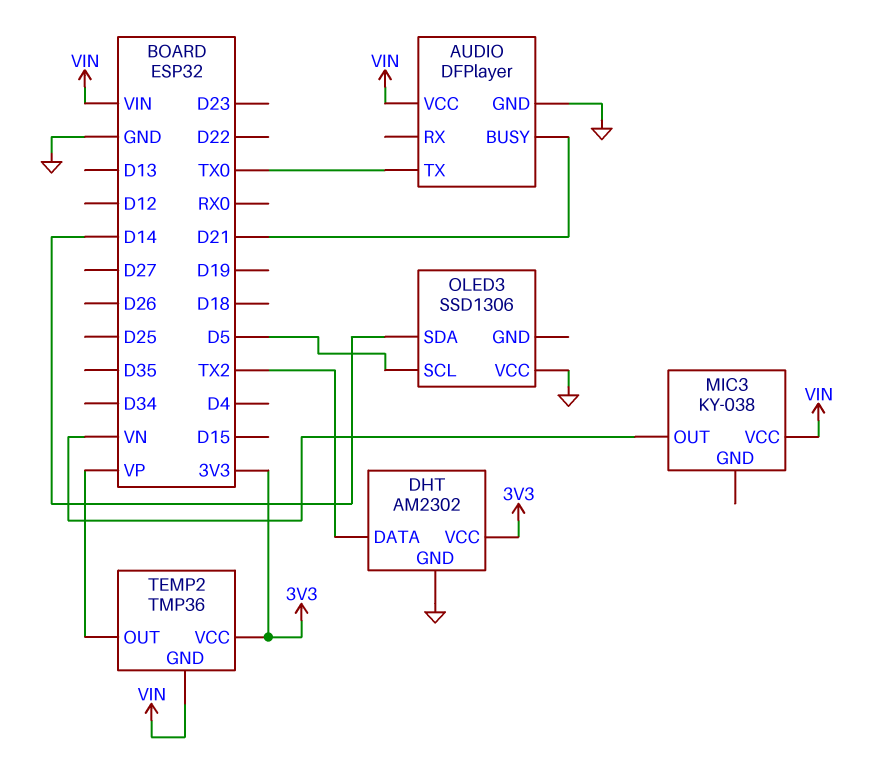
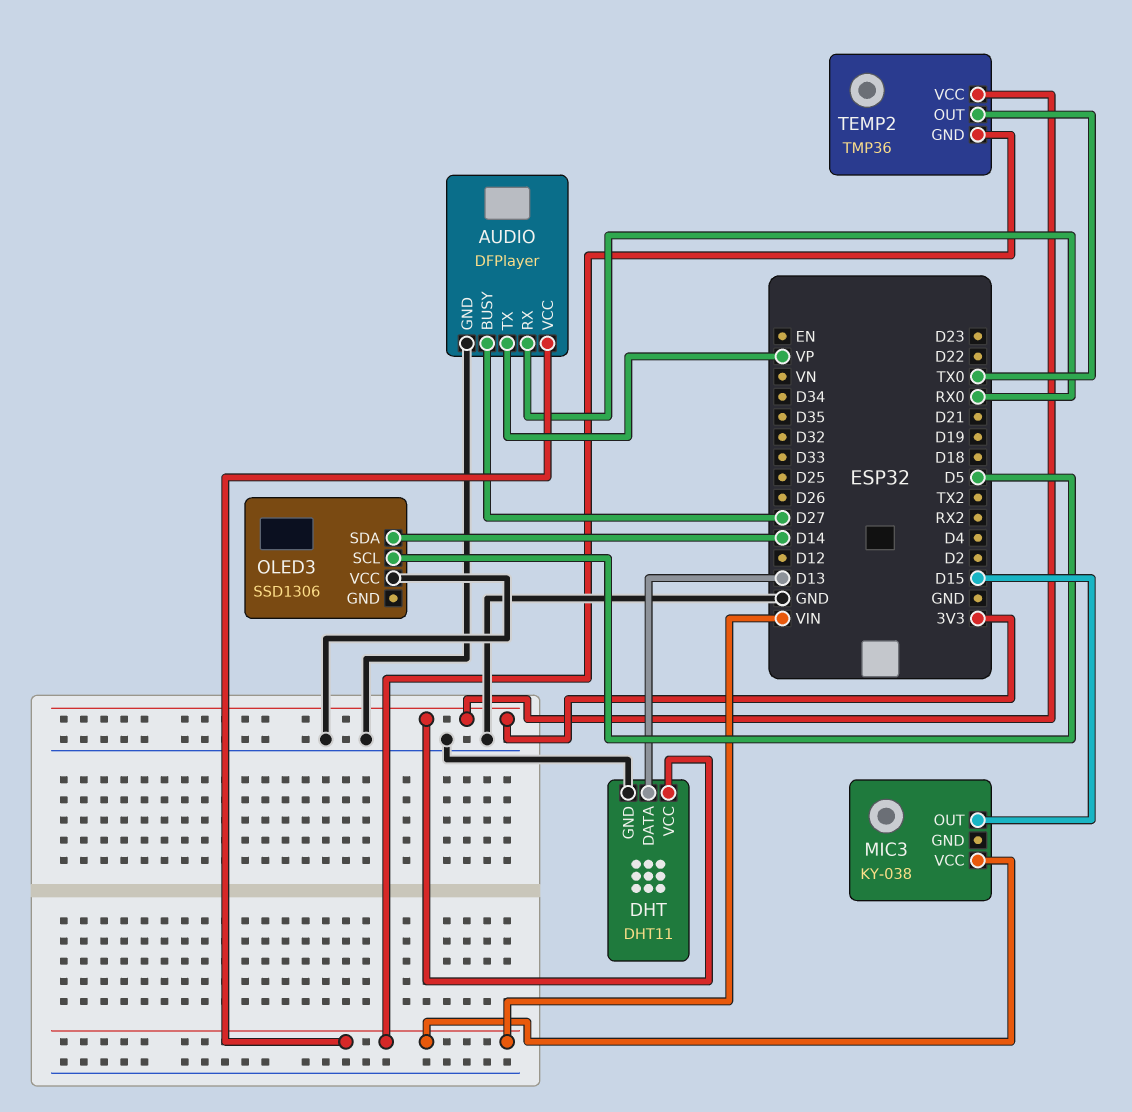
AUDIO pin BUSY: D21 -> D27
AUDIO pin RX: none -> RX0
AUDIO pin TX: TX0 -> VP
DHT: AM2302 -> DHT11
DHT pin DATA: TX2 -> D13
MIC3 pin OUT: VN -> D15
TEMP2 pin OUT: VP -> TX0

